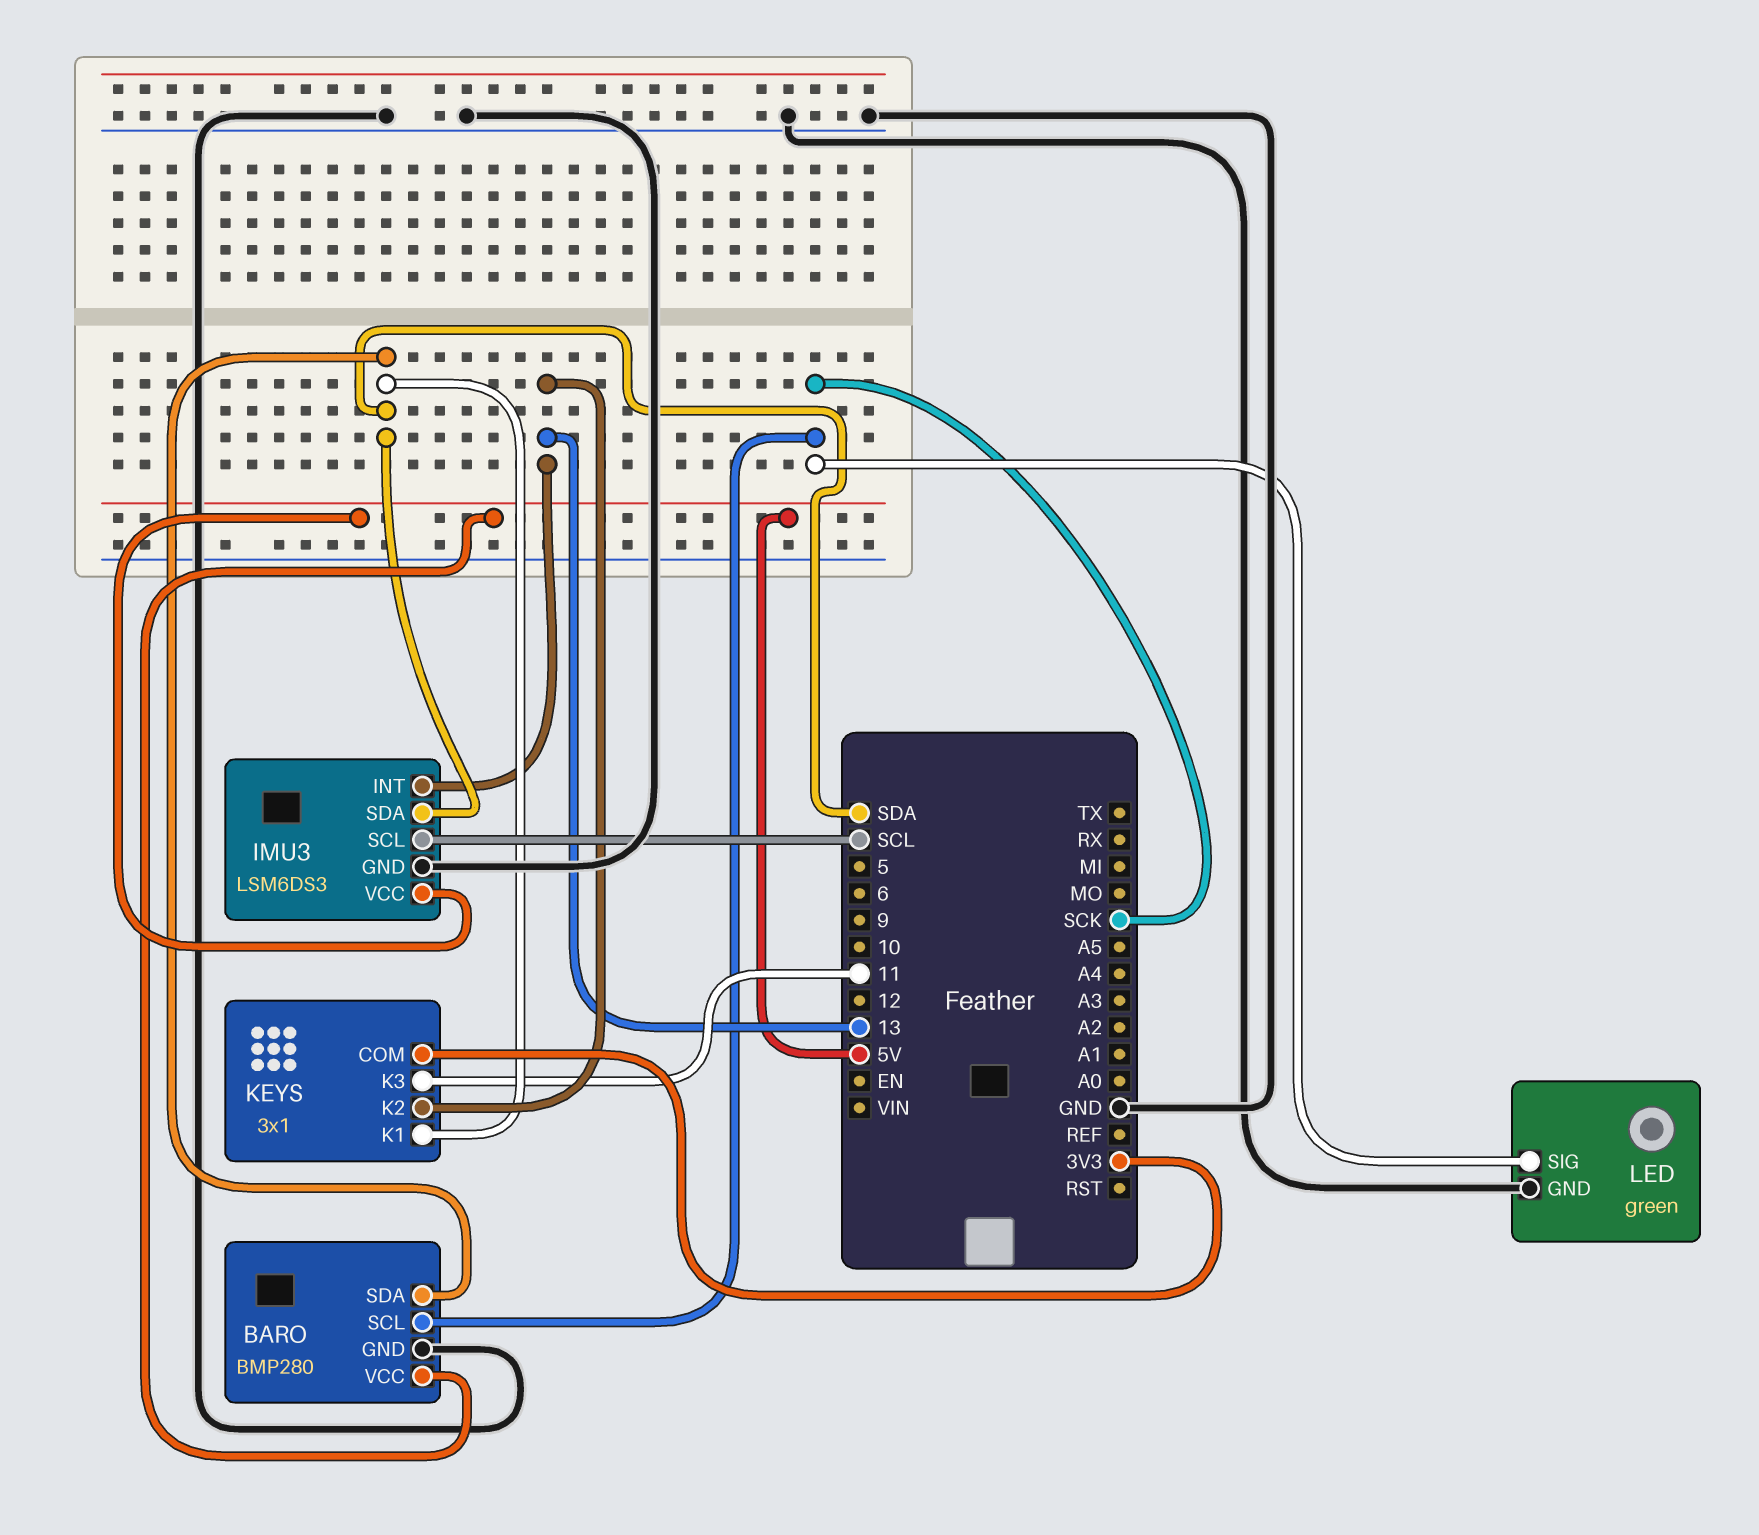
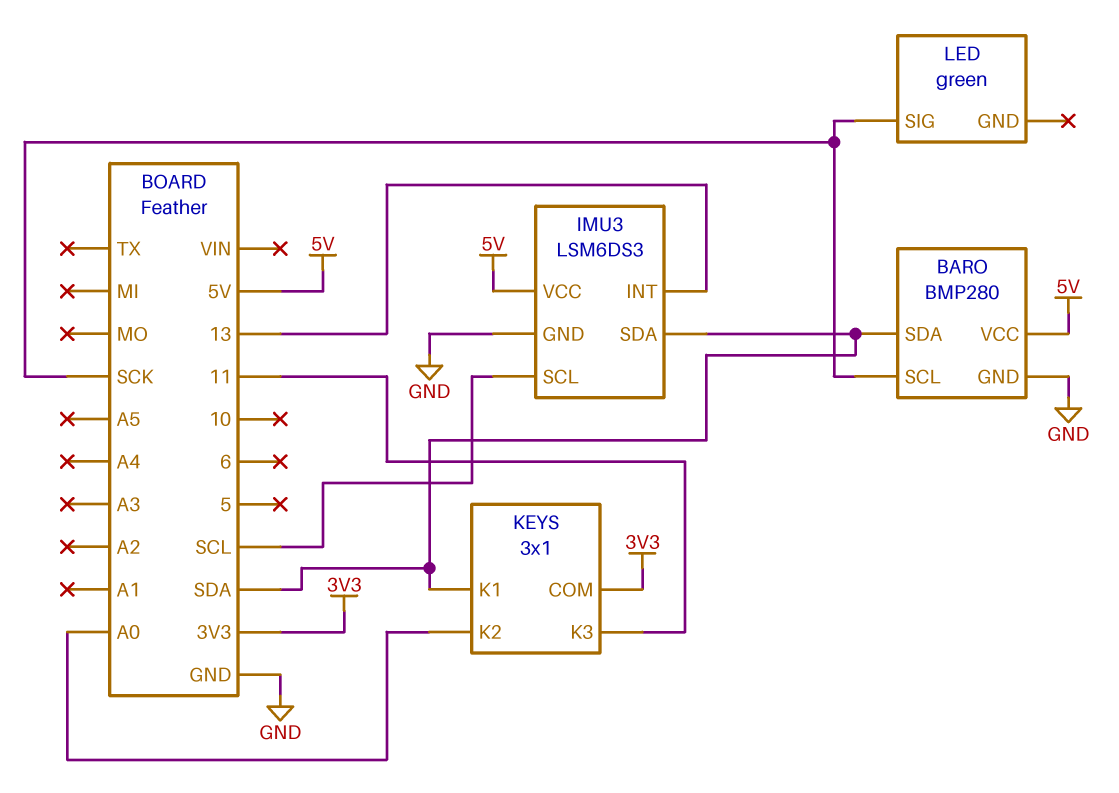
KEYS pin K2: 13 -> A0
LED pin GND: GND -> none

